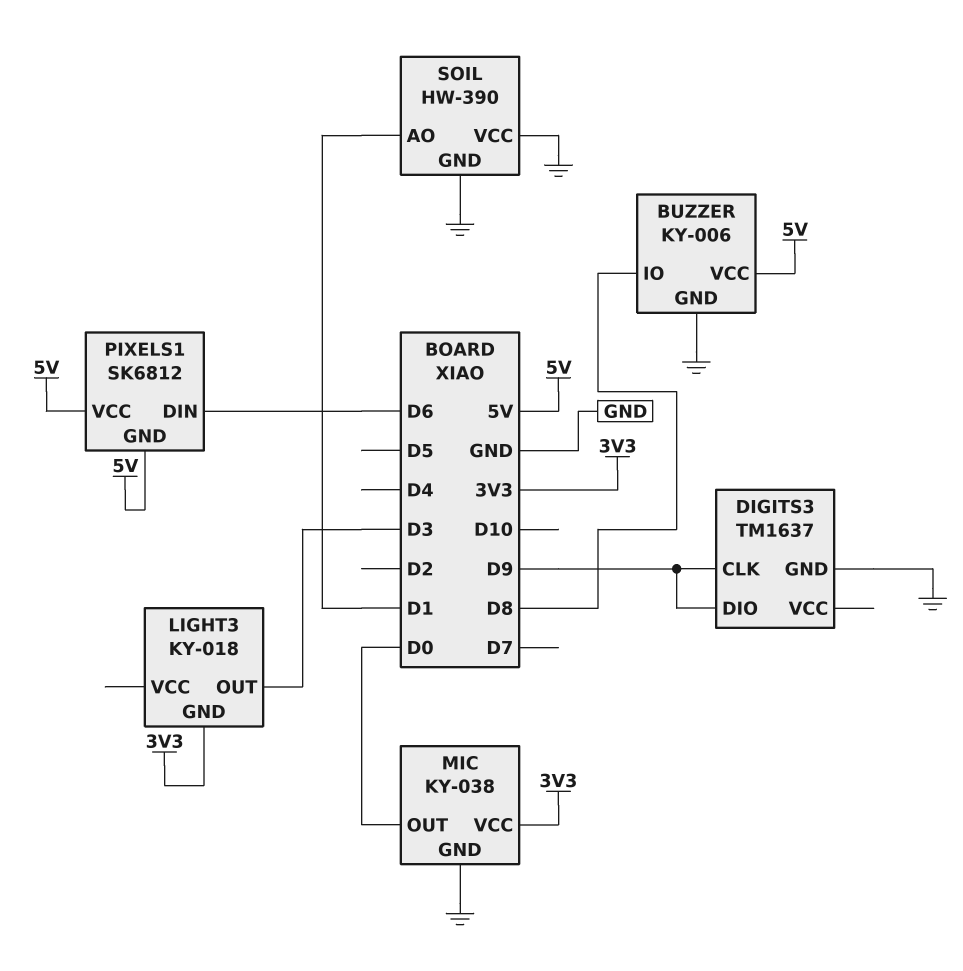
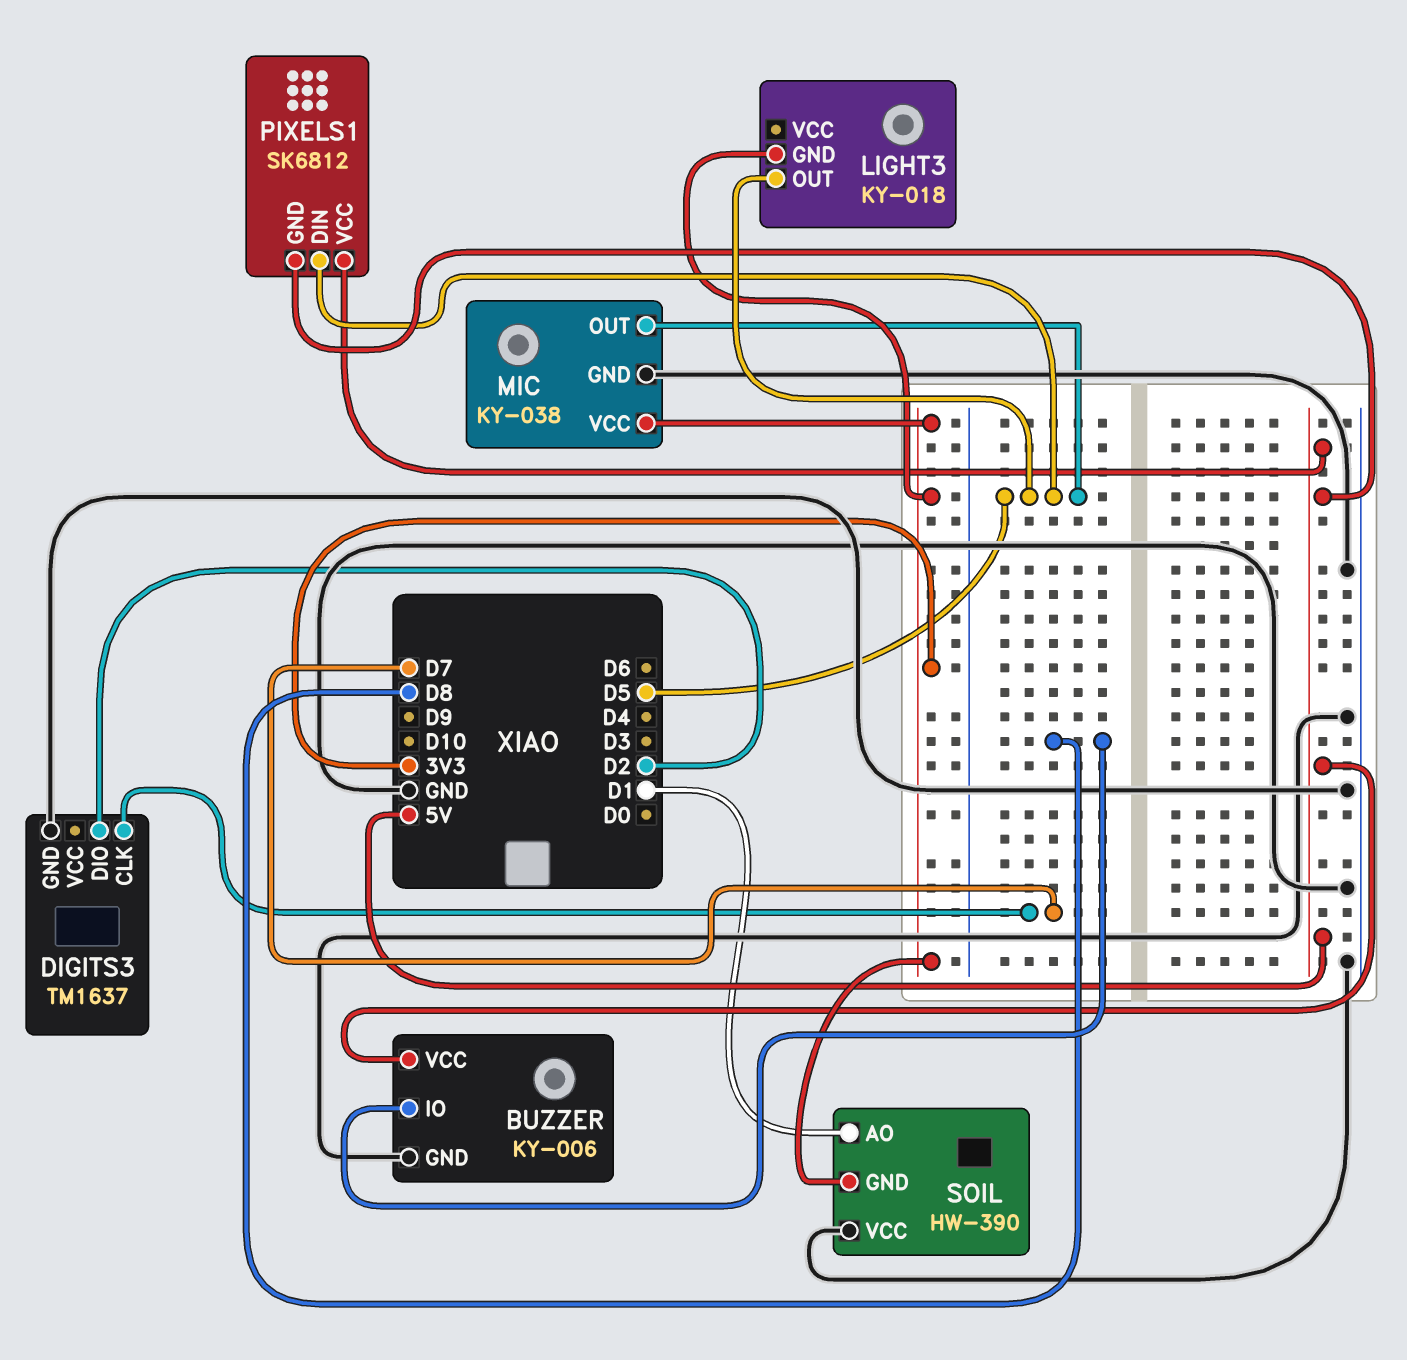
DIGITS3 pin CLK: D9 -> D7
DIGITS3 pin DIO: D9 -> D2
LIGHT3 pin OUT: D3 -> D5
MIC pin OUT: D0 -> D5
PIXELS1 pin DIN: D6 -> D5
SOIL pin GND: GND -> 3V3

